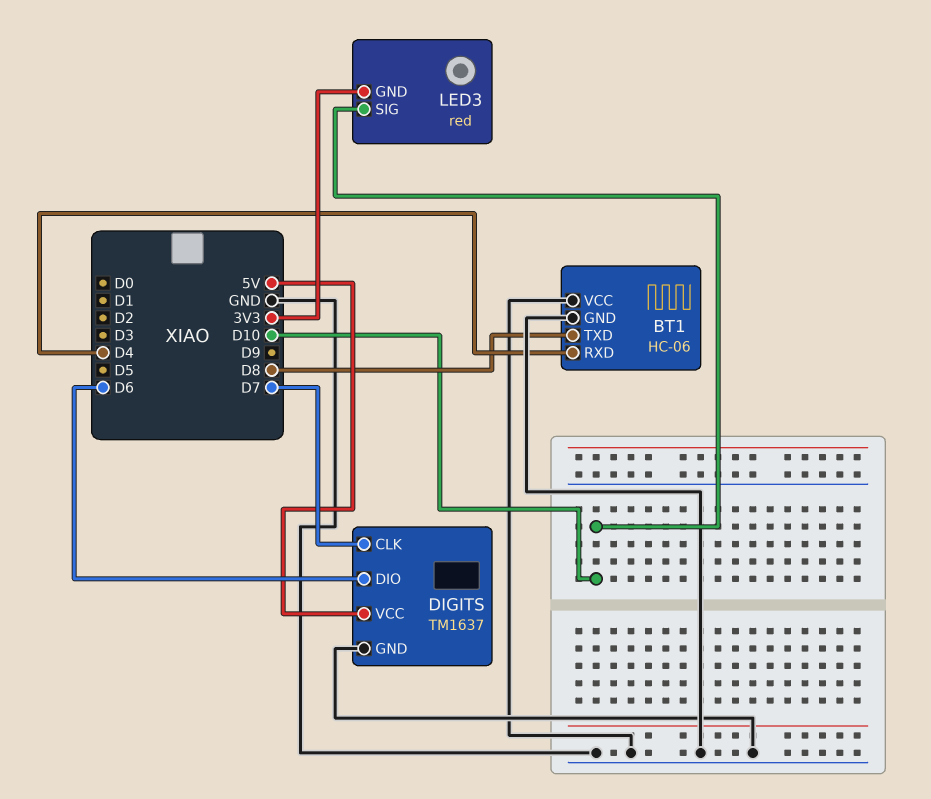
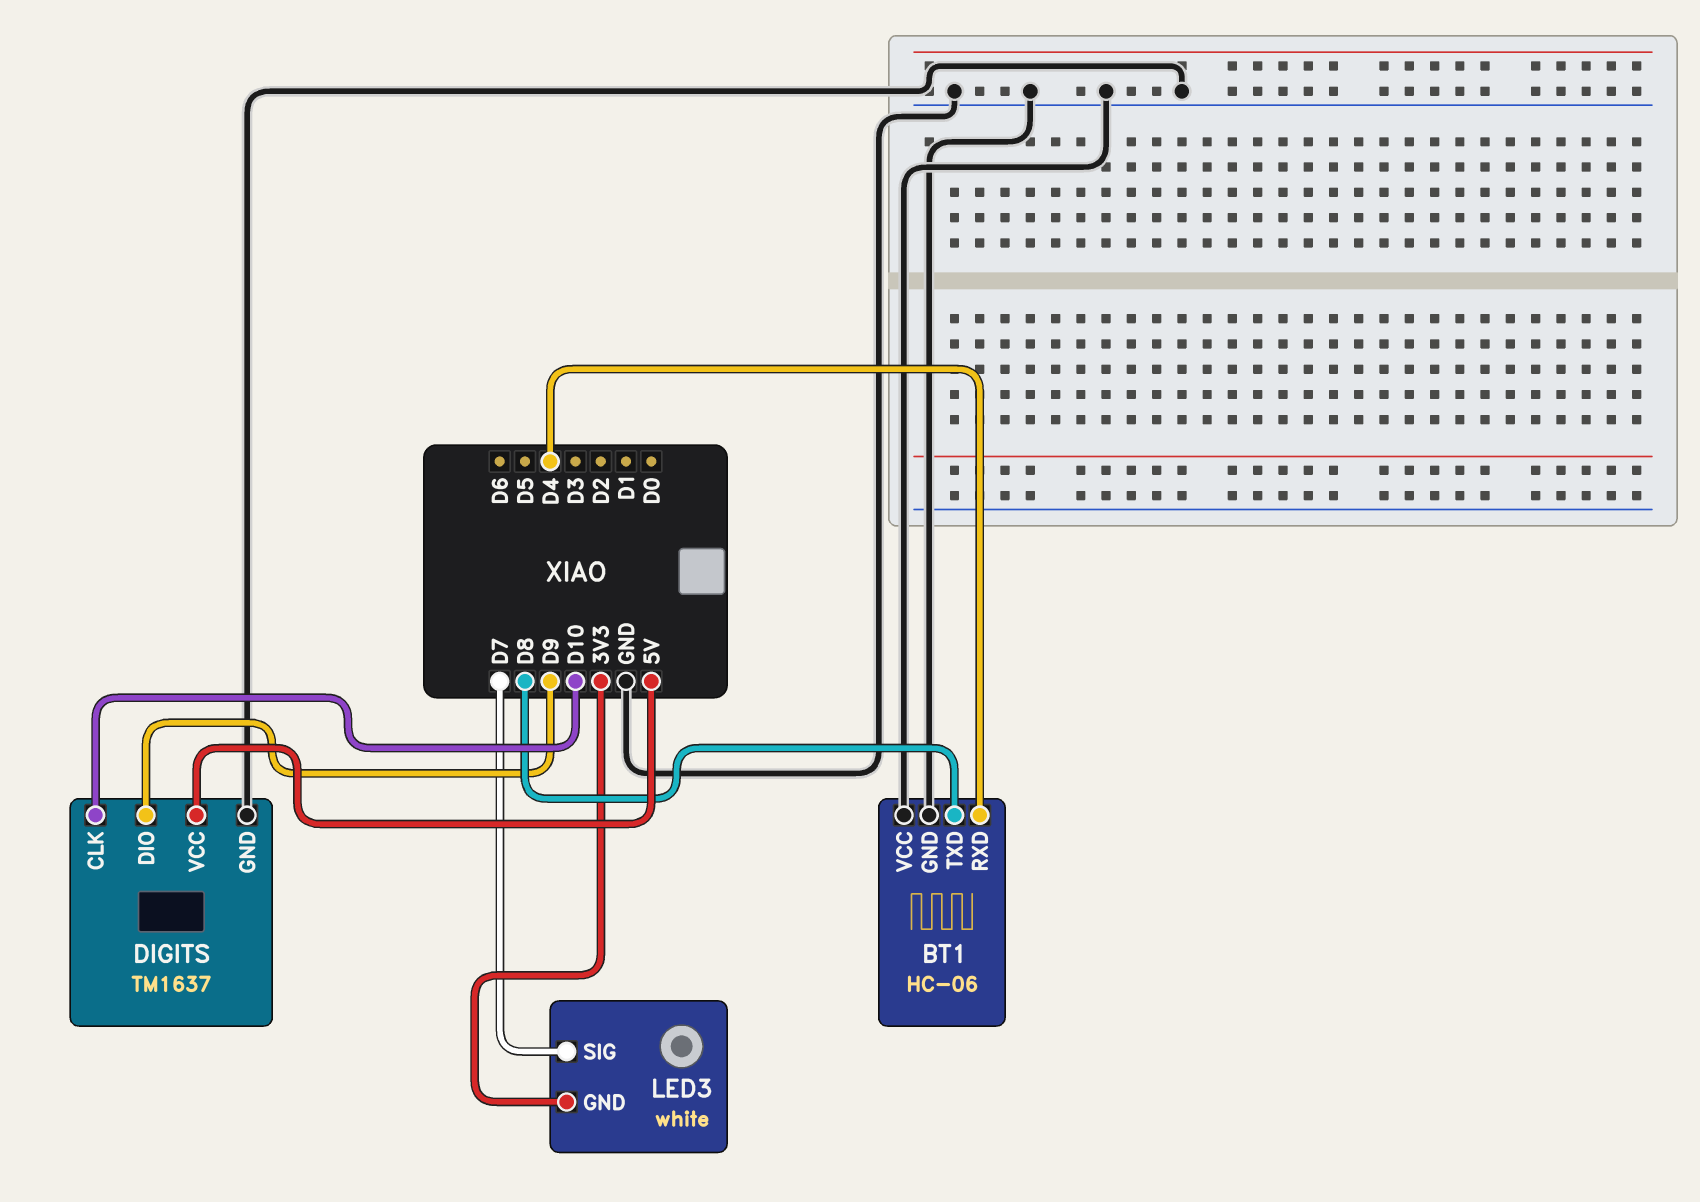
DIGITS pin CLK: D7 -> D10
DIGITS pin DIO: D6 -> D9
LED3: red -> white
LED3 pin SIG: D10 -> D7

